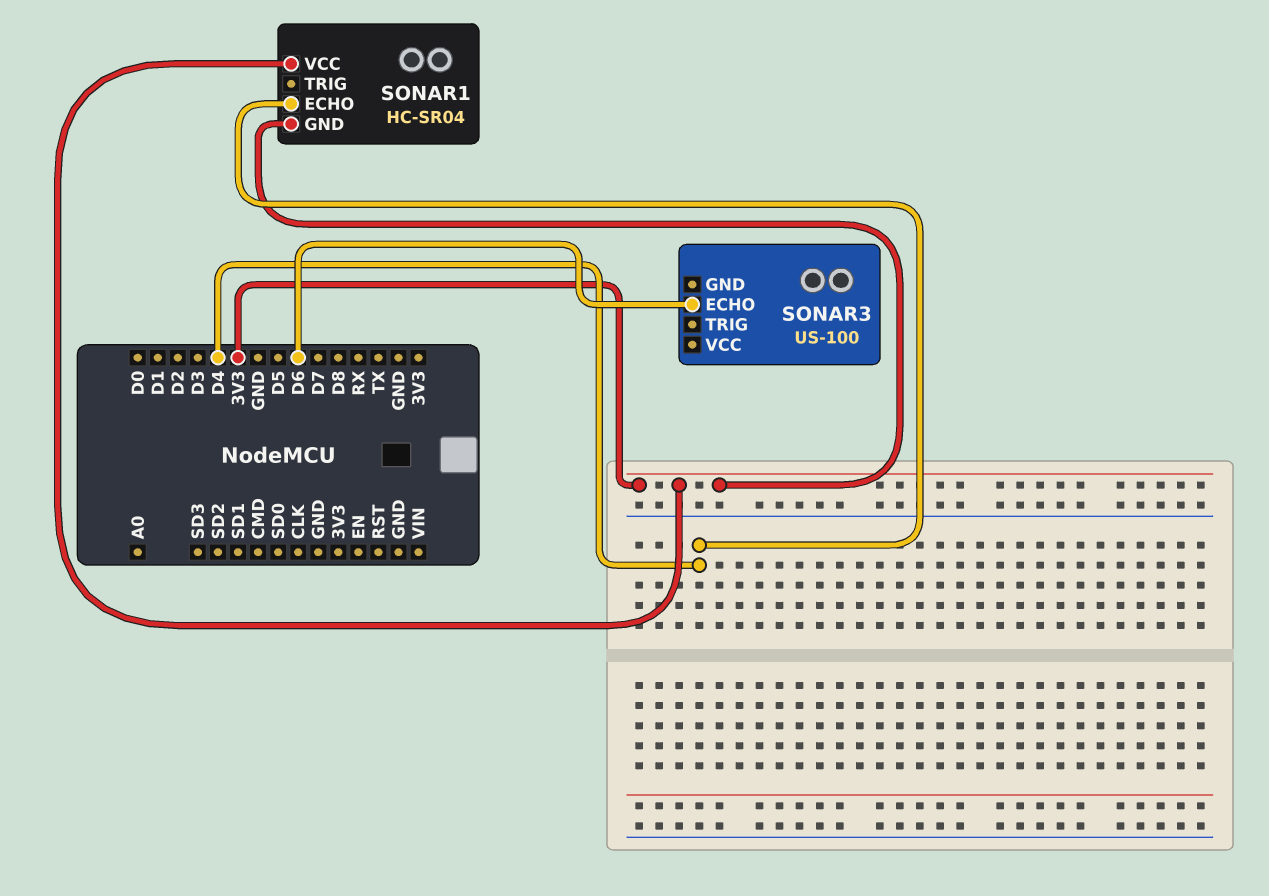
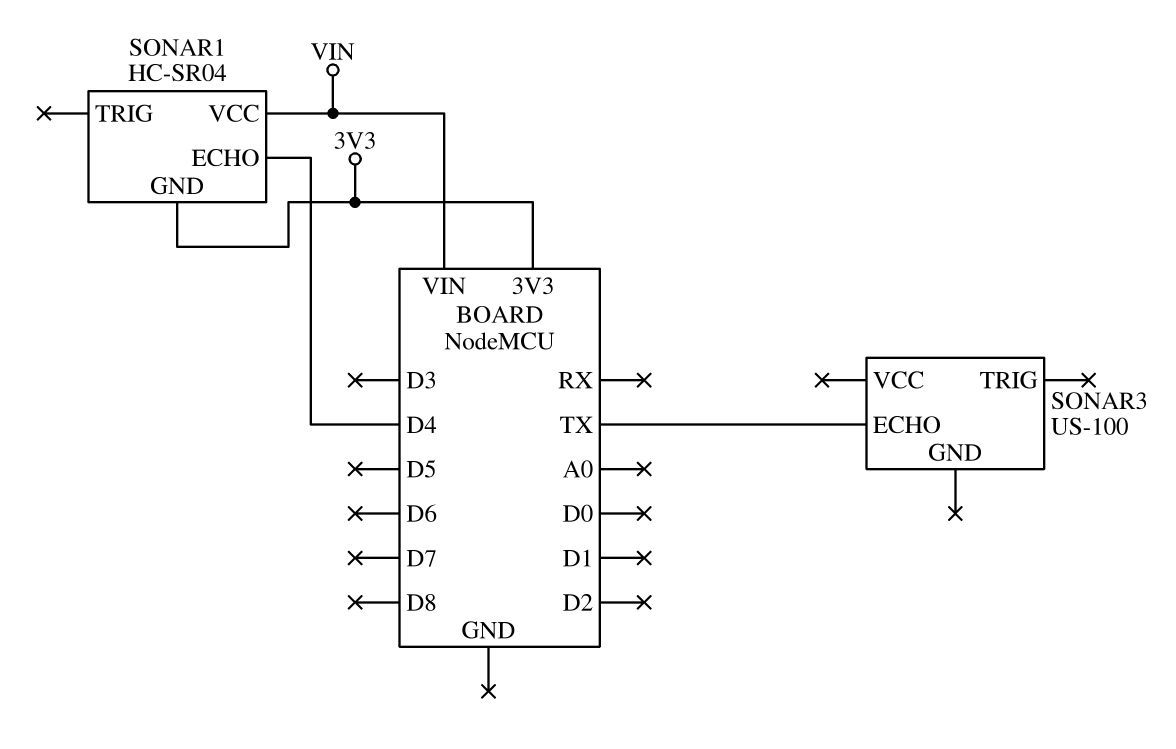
SONAR1 pin VCC: 3V3 -> VIN
SONAR3 pin ECHO: D6 -> TX

